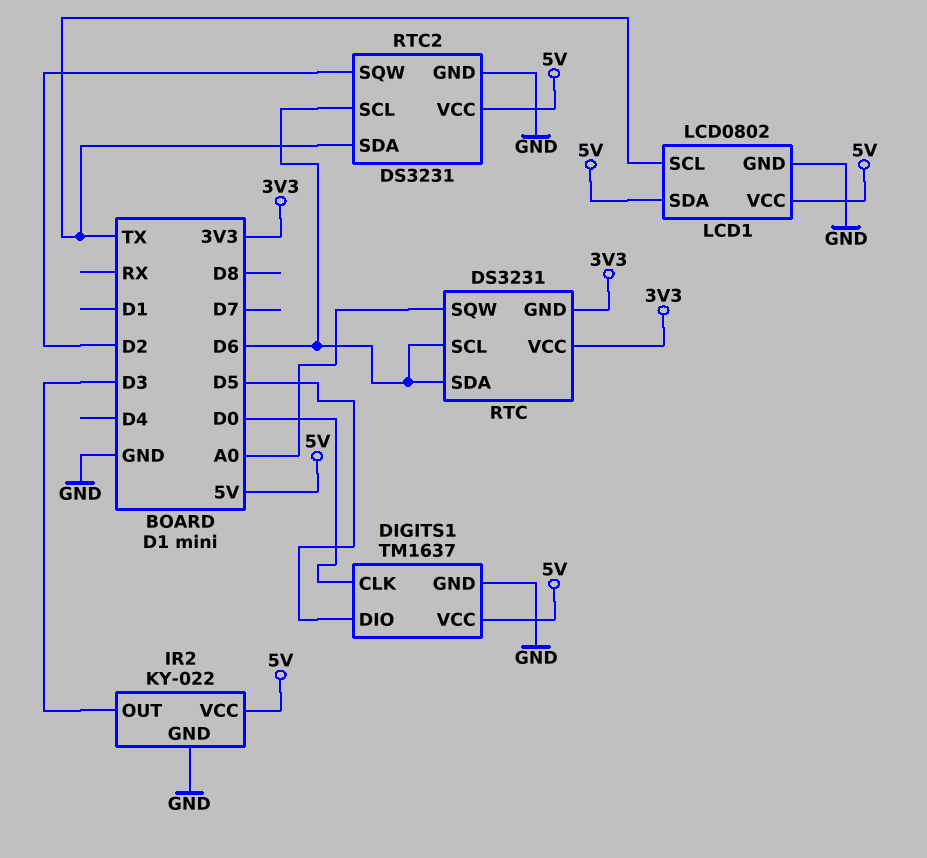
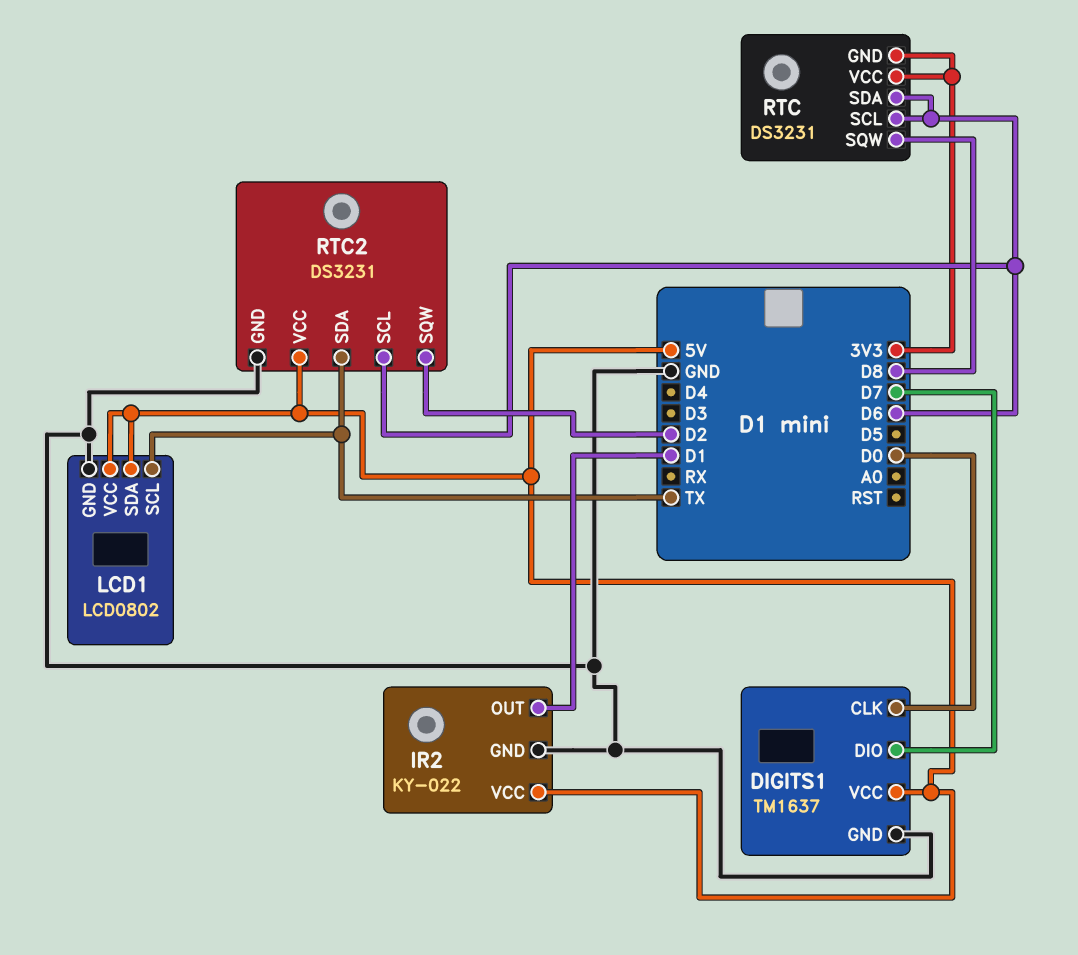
DIGITS1 pin DIO: D5 -> D7
IR2 pin OUT: D3 -> D1
RTC pin SQW: A0 -> D8

